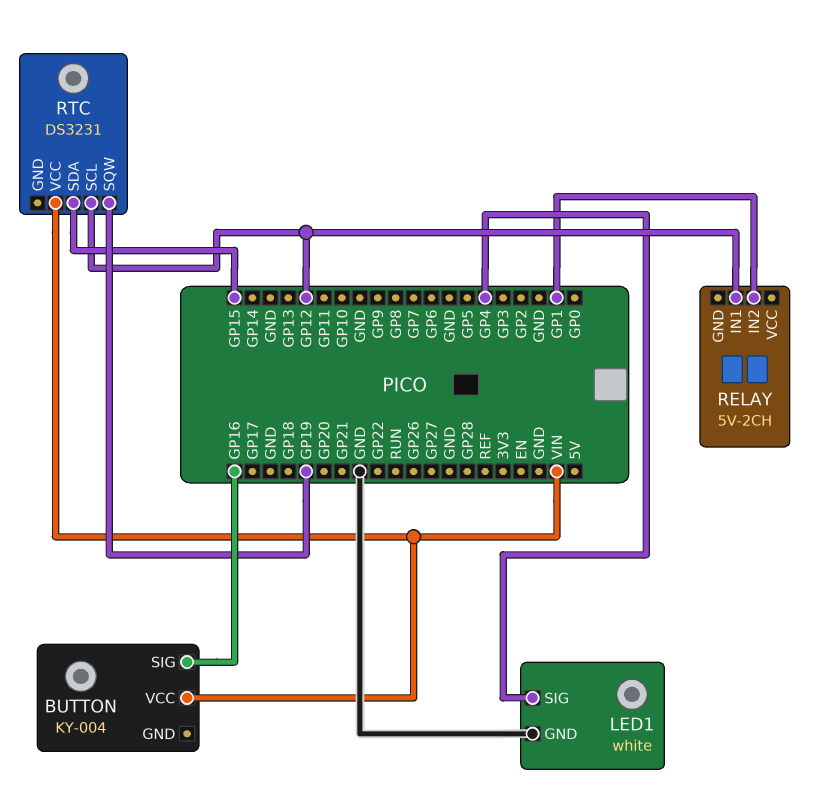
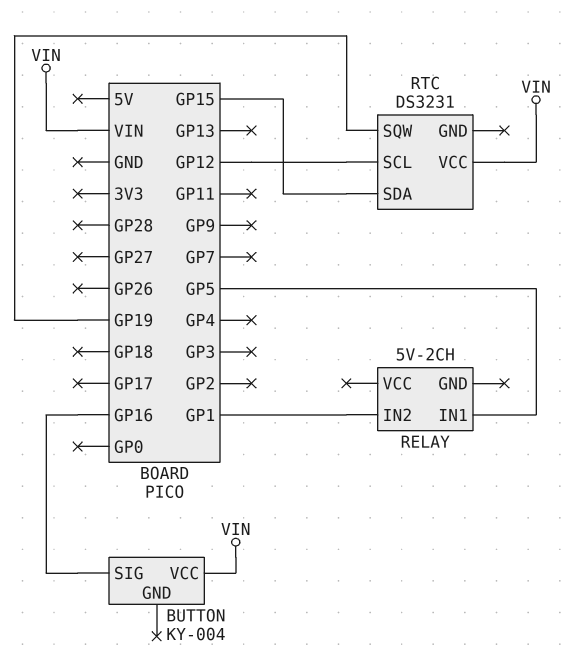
LED1: white -> none
LED1 pin GND: GND -> none
LED1 pin SIG: GP4 -> none
RELAY pin IN1: GP12 -> GP5

